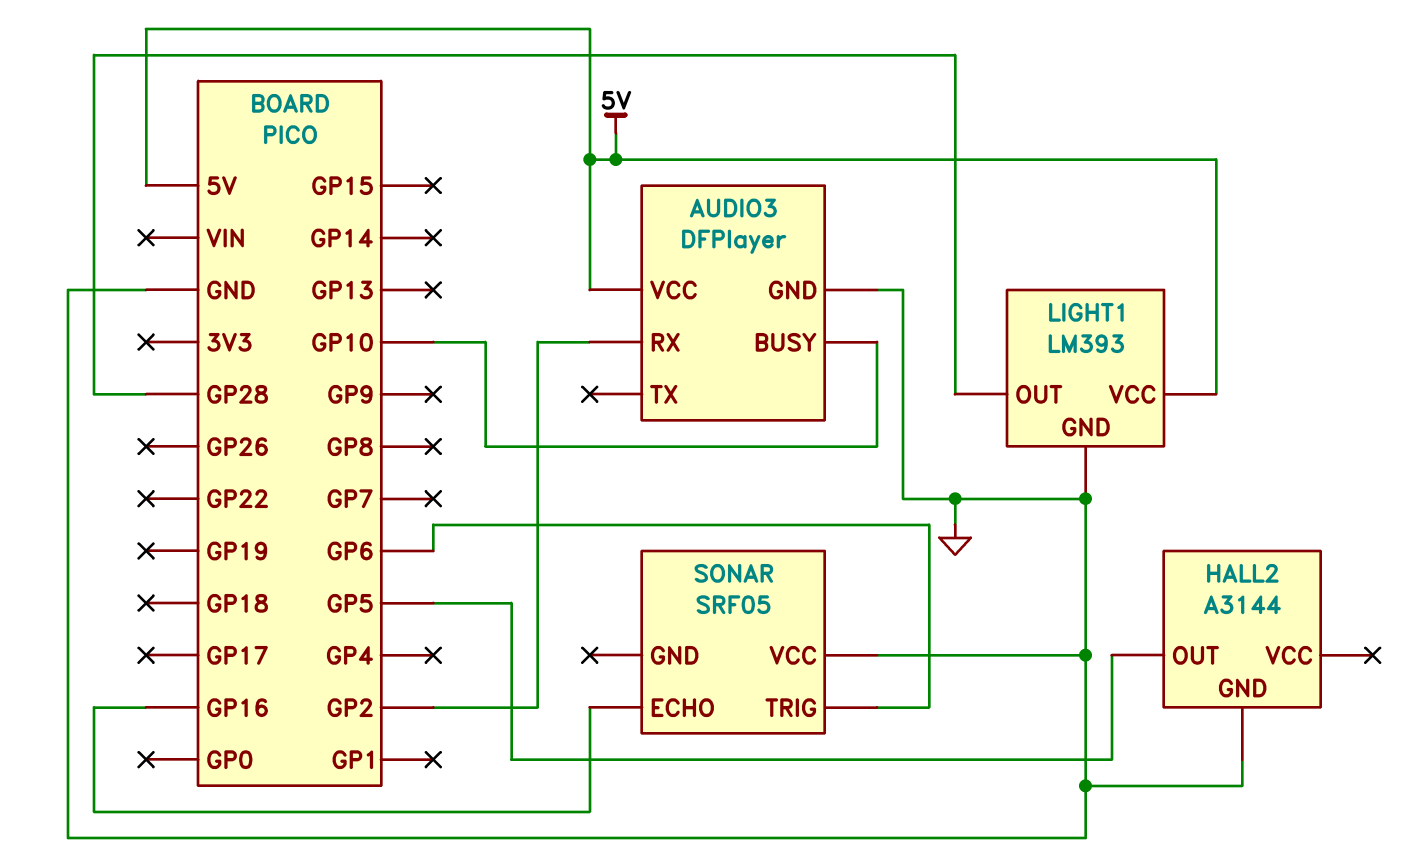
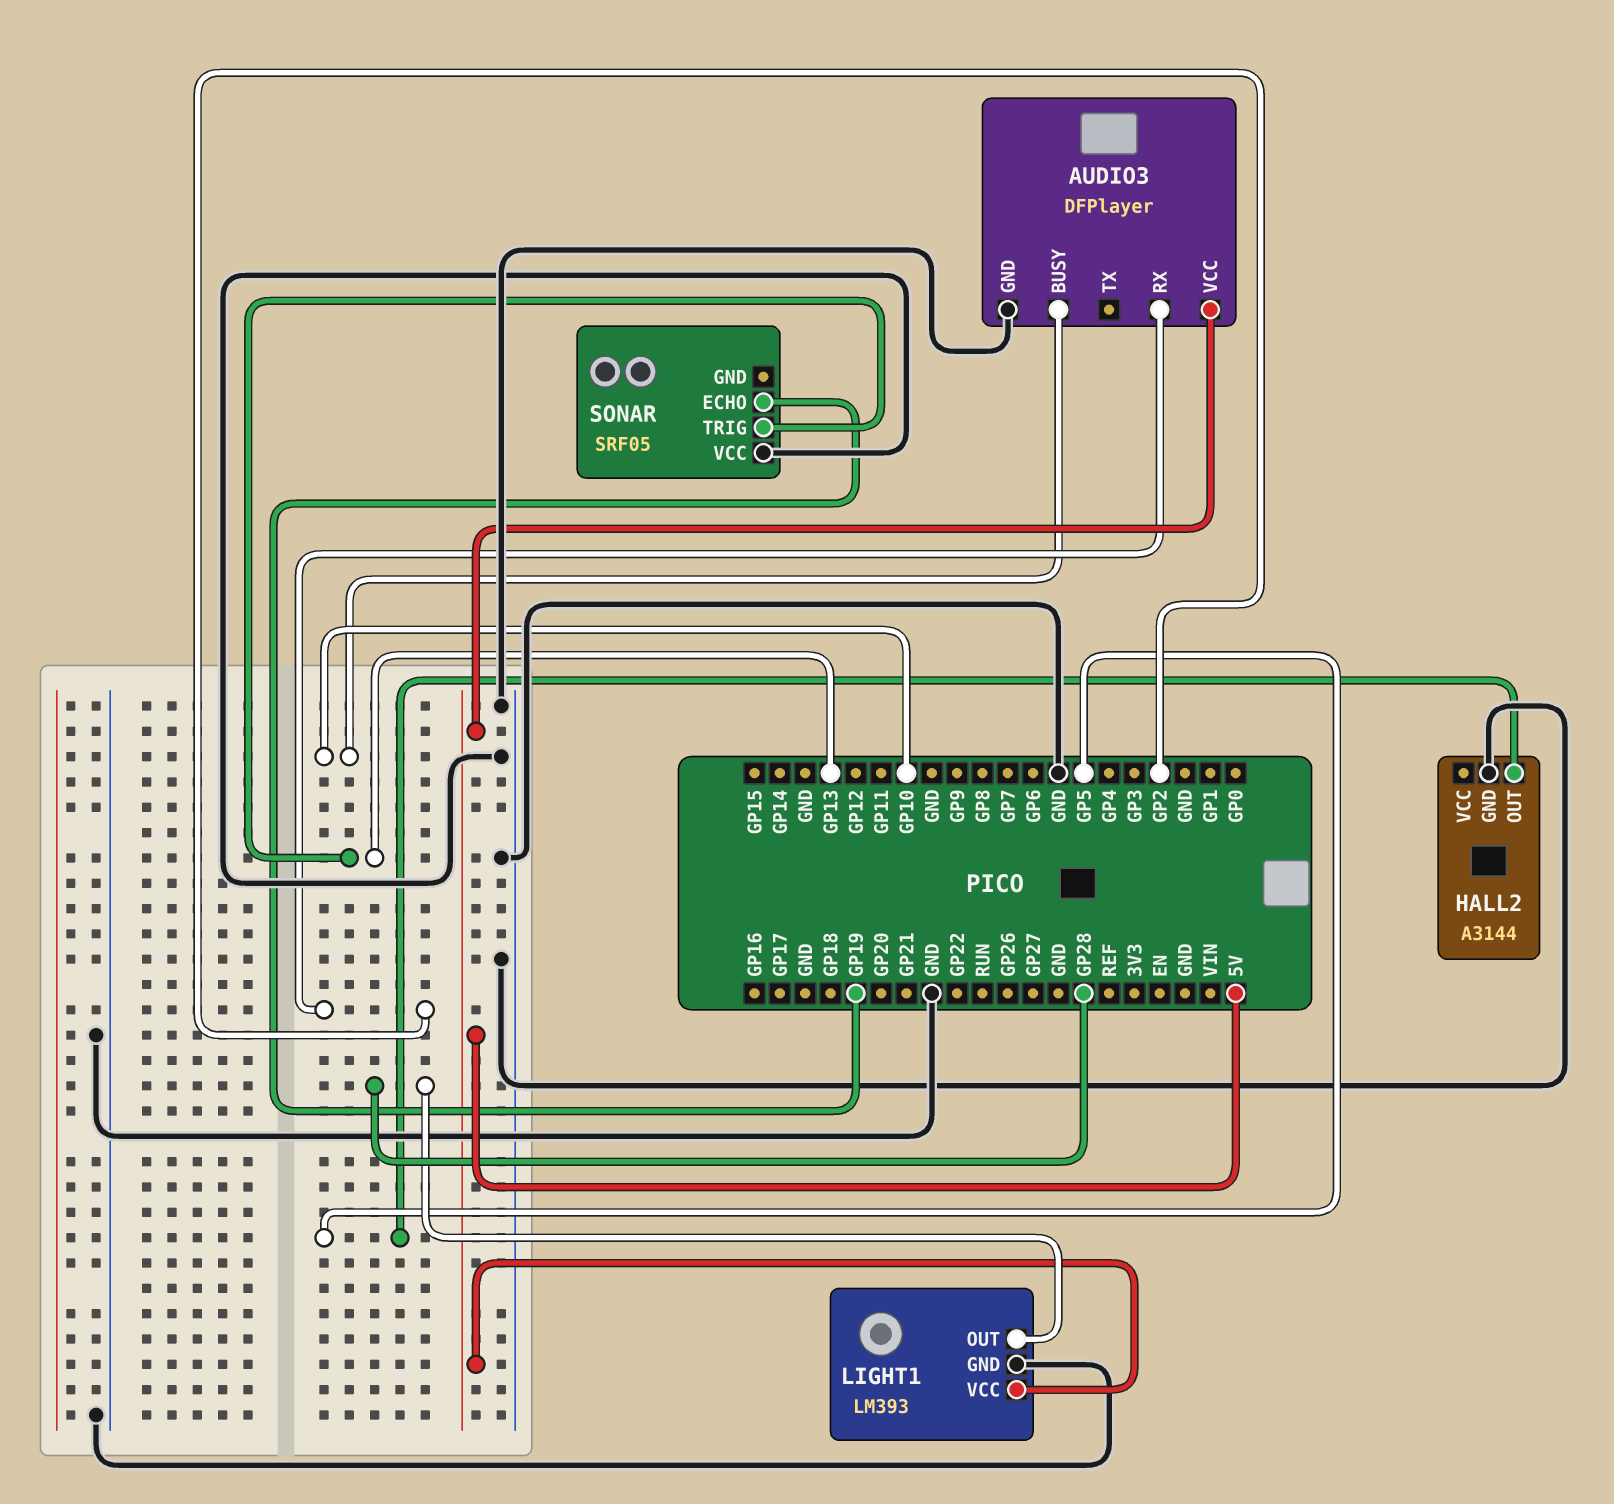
SONAR pin ECHO: GP16 -> GP19
SONAR pin TRIG: GP6 -> GP13

